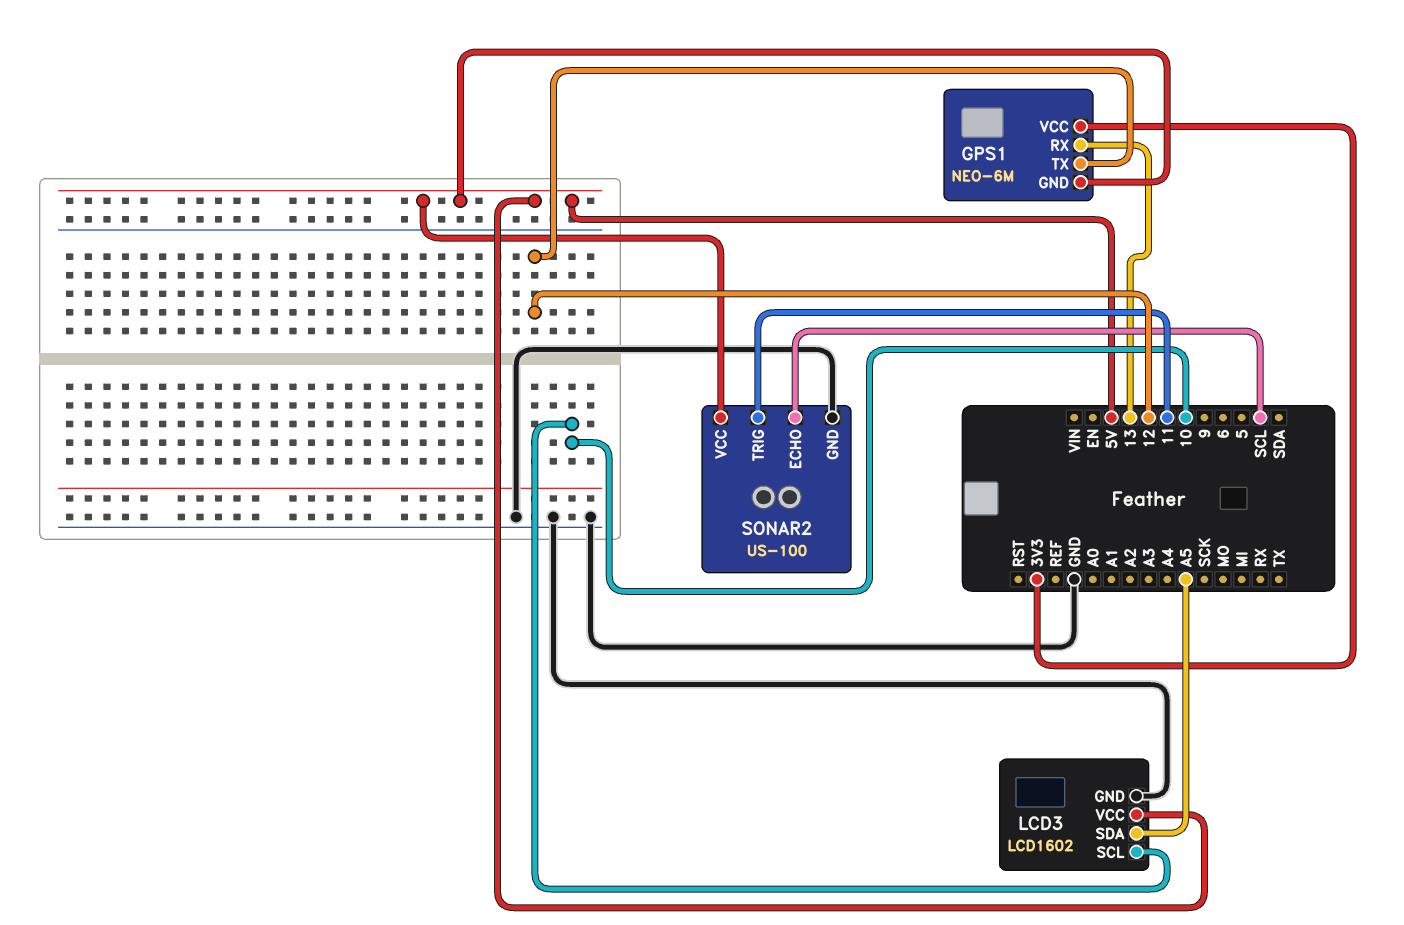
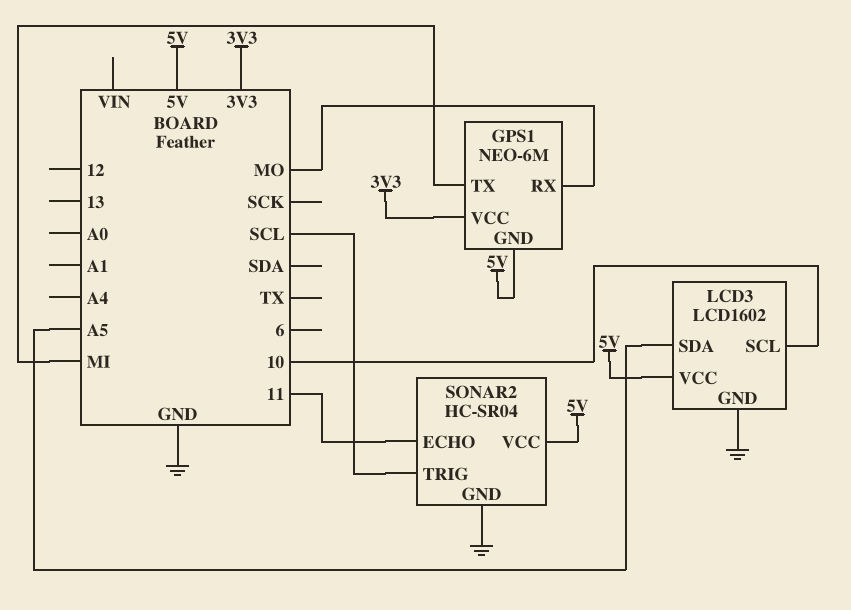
GPS1 pin RX: 13 -> MO
GPS1 pin TX: 12 -> MI
SONAR2: US-100 -> HC-SR04
SONAR2 pin ECHO: SCL -> 11
SONAR2 pin TRIG: 11 -> SCL

